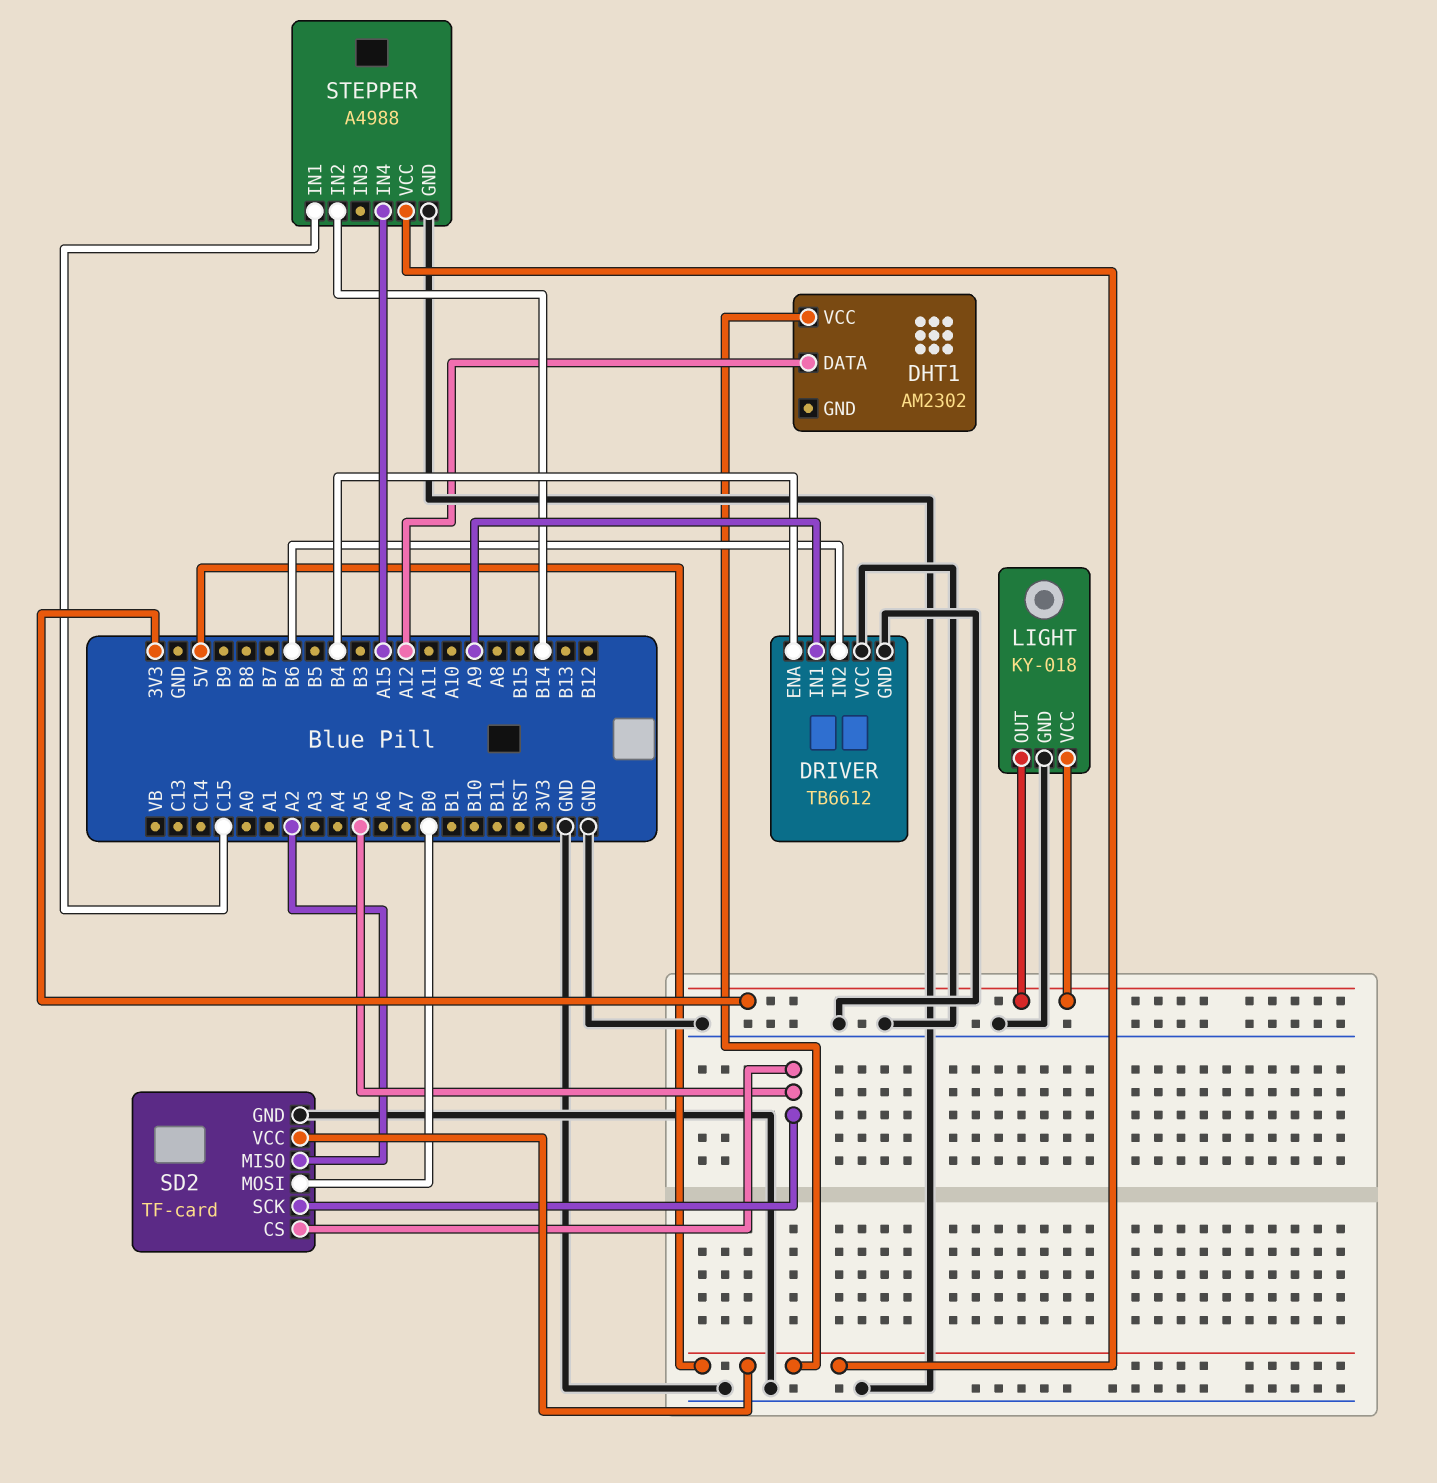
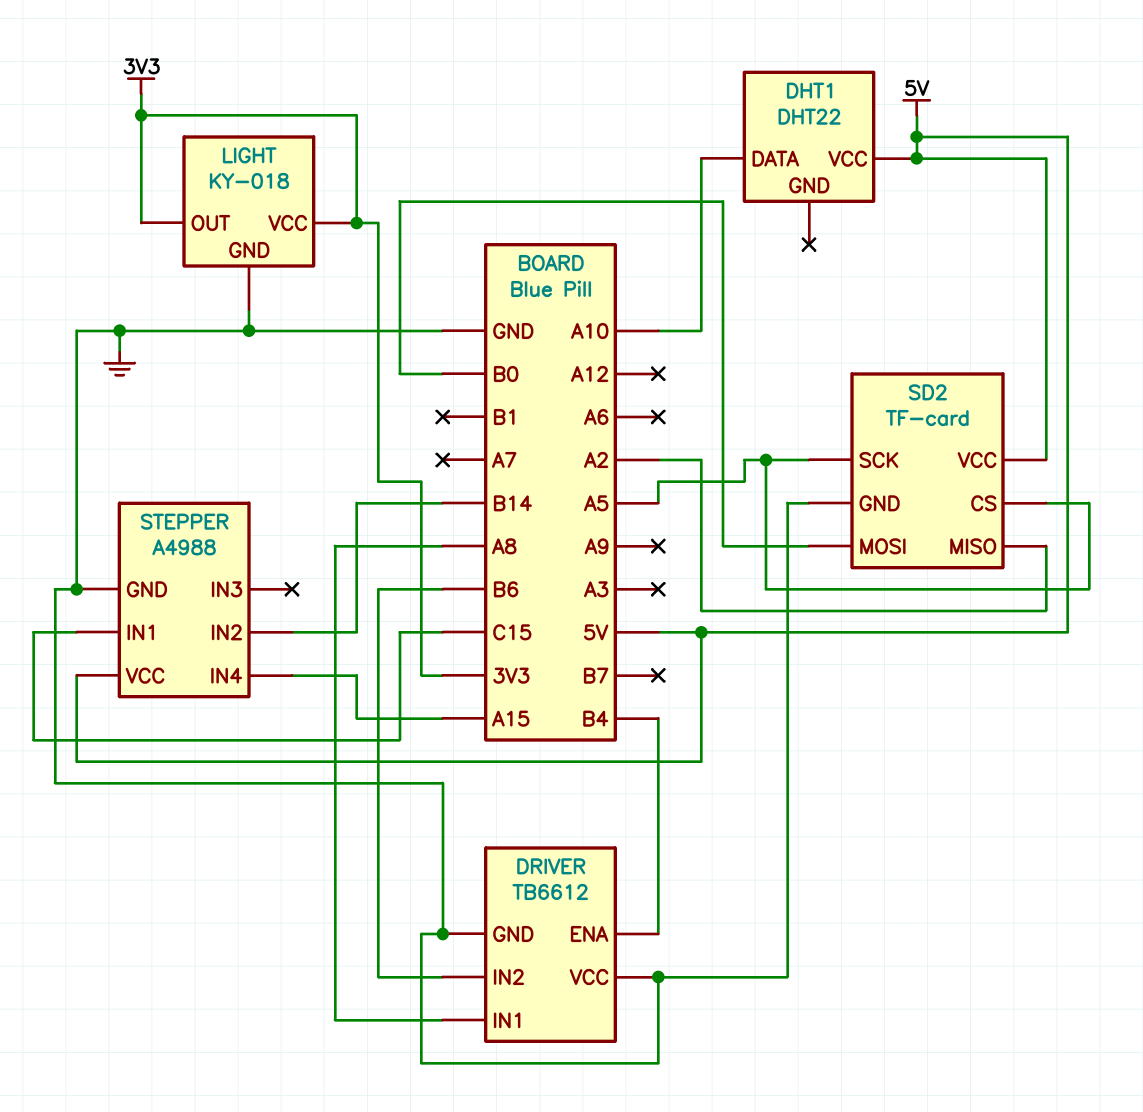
DHT1: AM2302 -> DHT22
DHT1 pin DATA: A12 -> A10
DRIVER pin IN1: A9 -> A8

